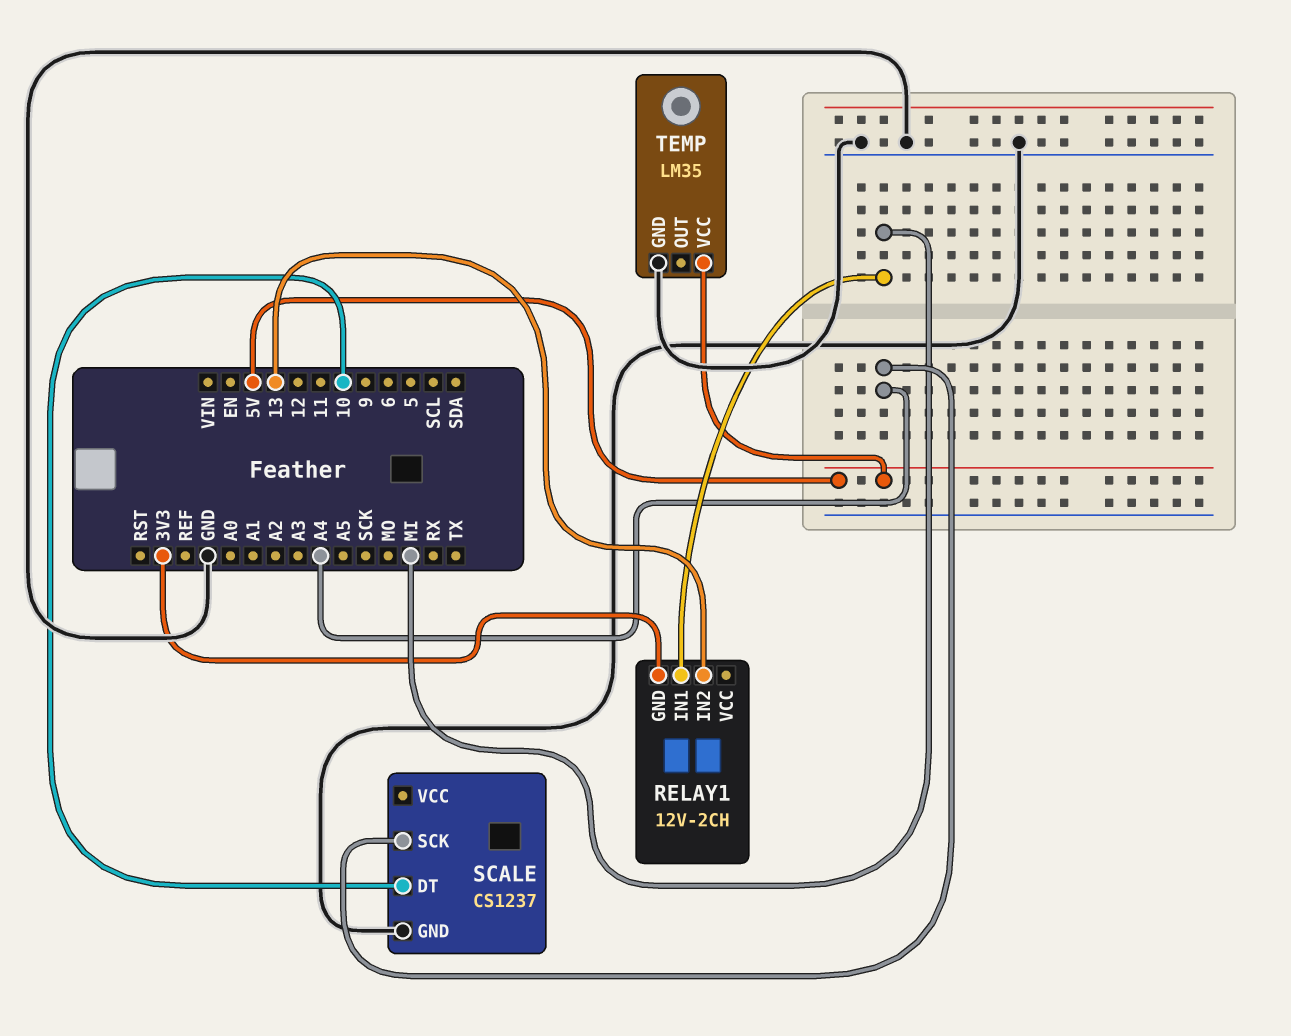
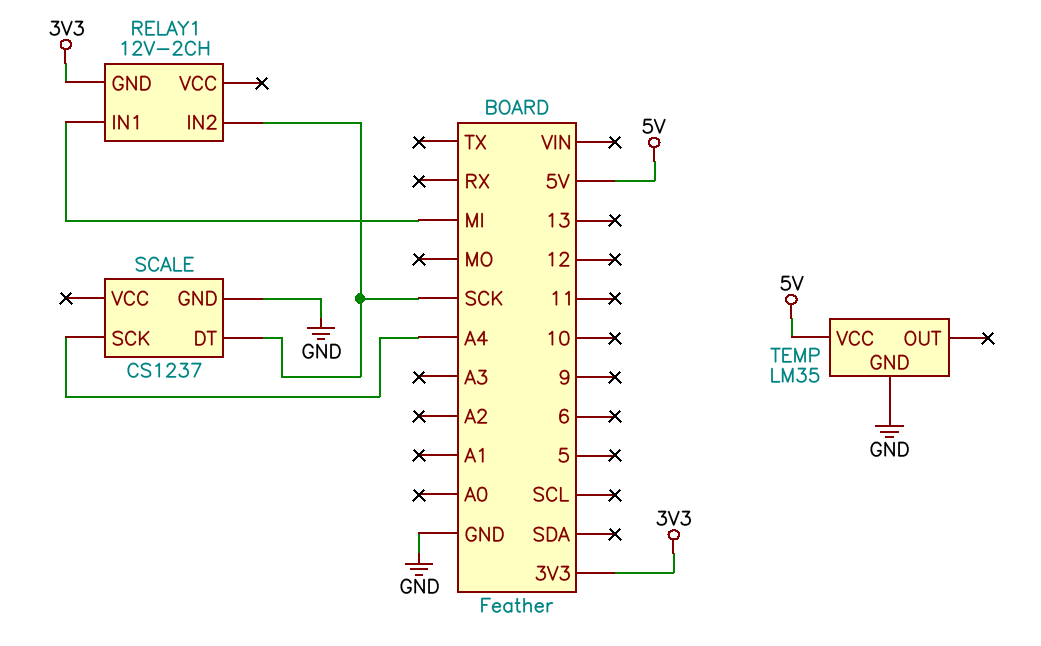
RELAY1 pin IN2: 13 -> SCK
SCALE pin DT: 10 -> SCK

